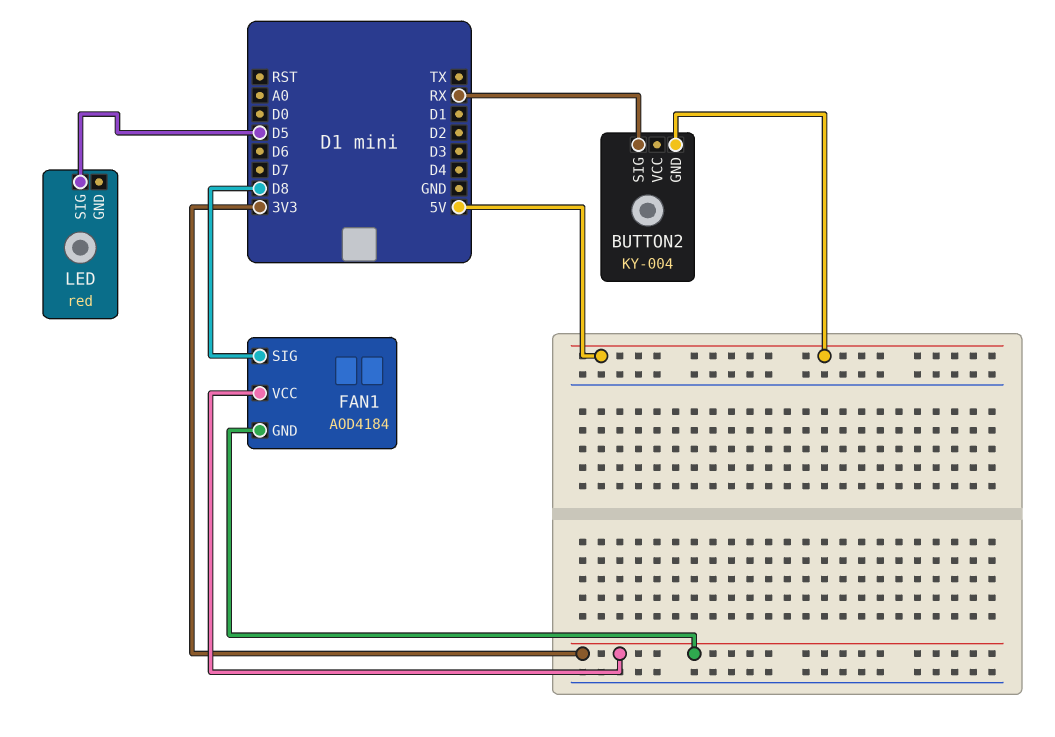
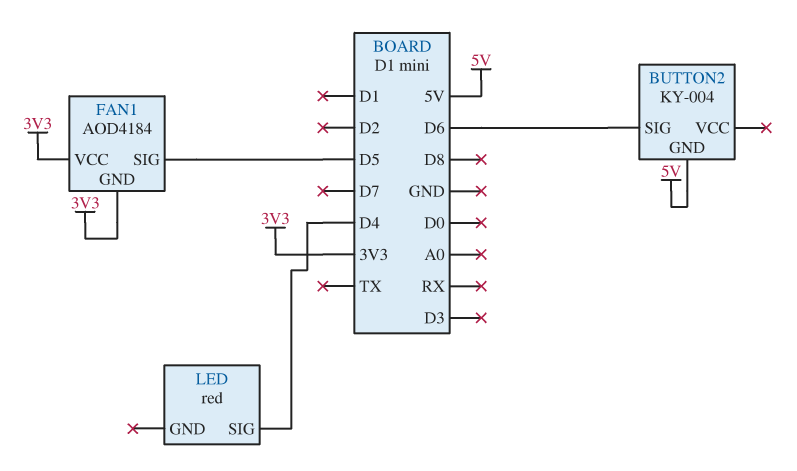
BUTTON2 pin SIG: RX -> D6
FAN1 pin SIG: D8 -> D5
LED pin SIG: D5 -> D4

